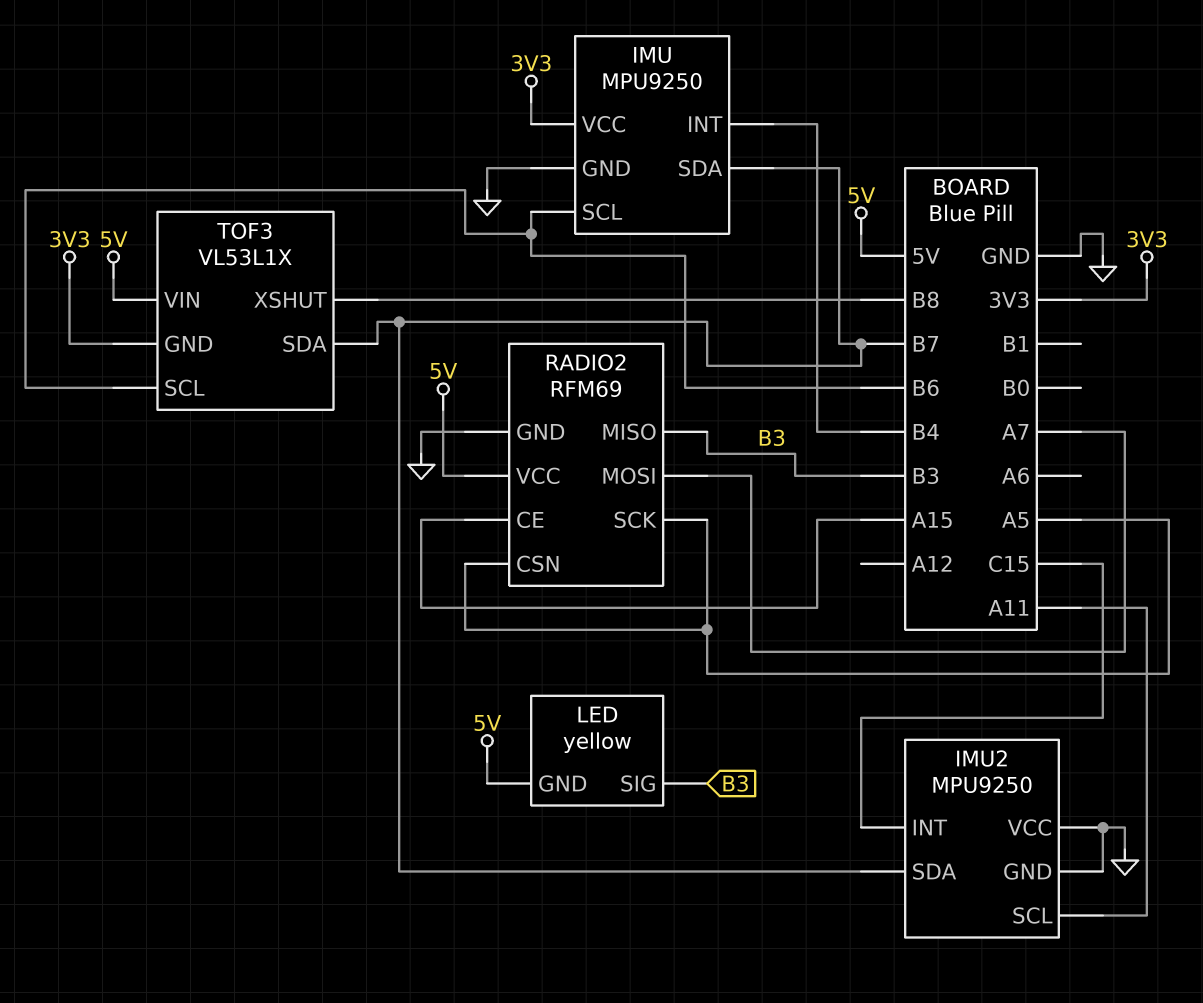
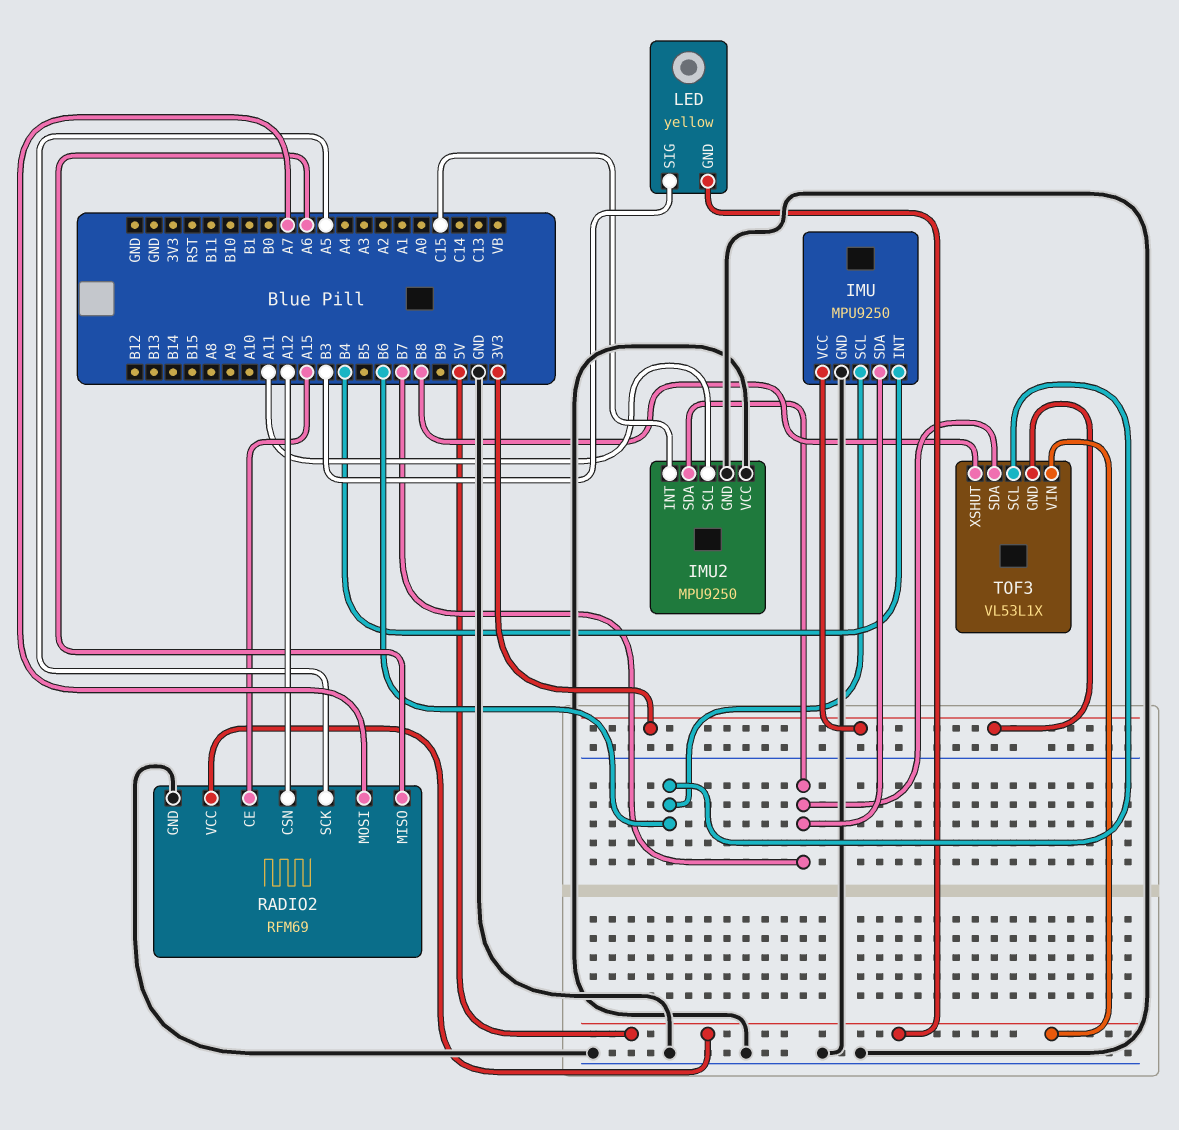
RADIO2 pin CSN: A5 -> A12
RADIO2 pin MISO: B3 -> A6

